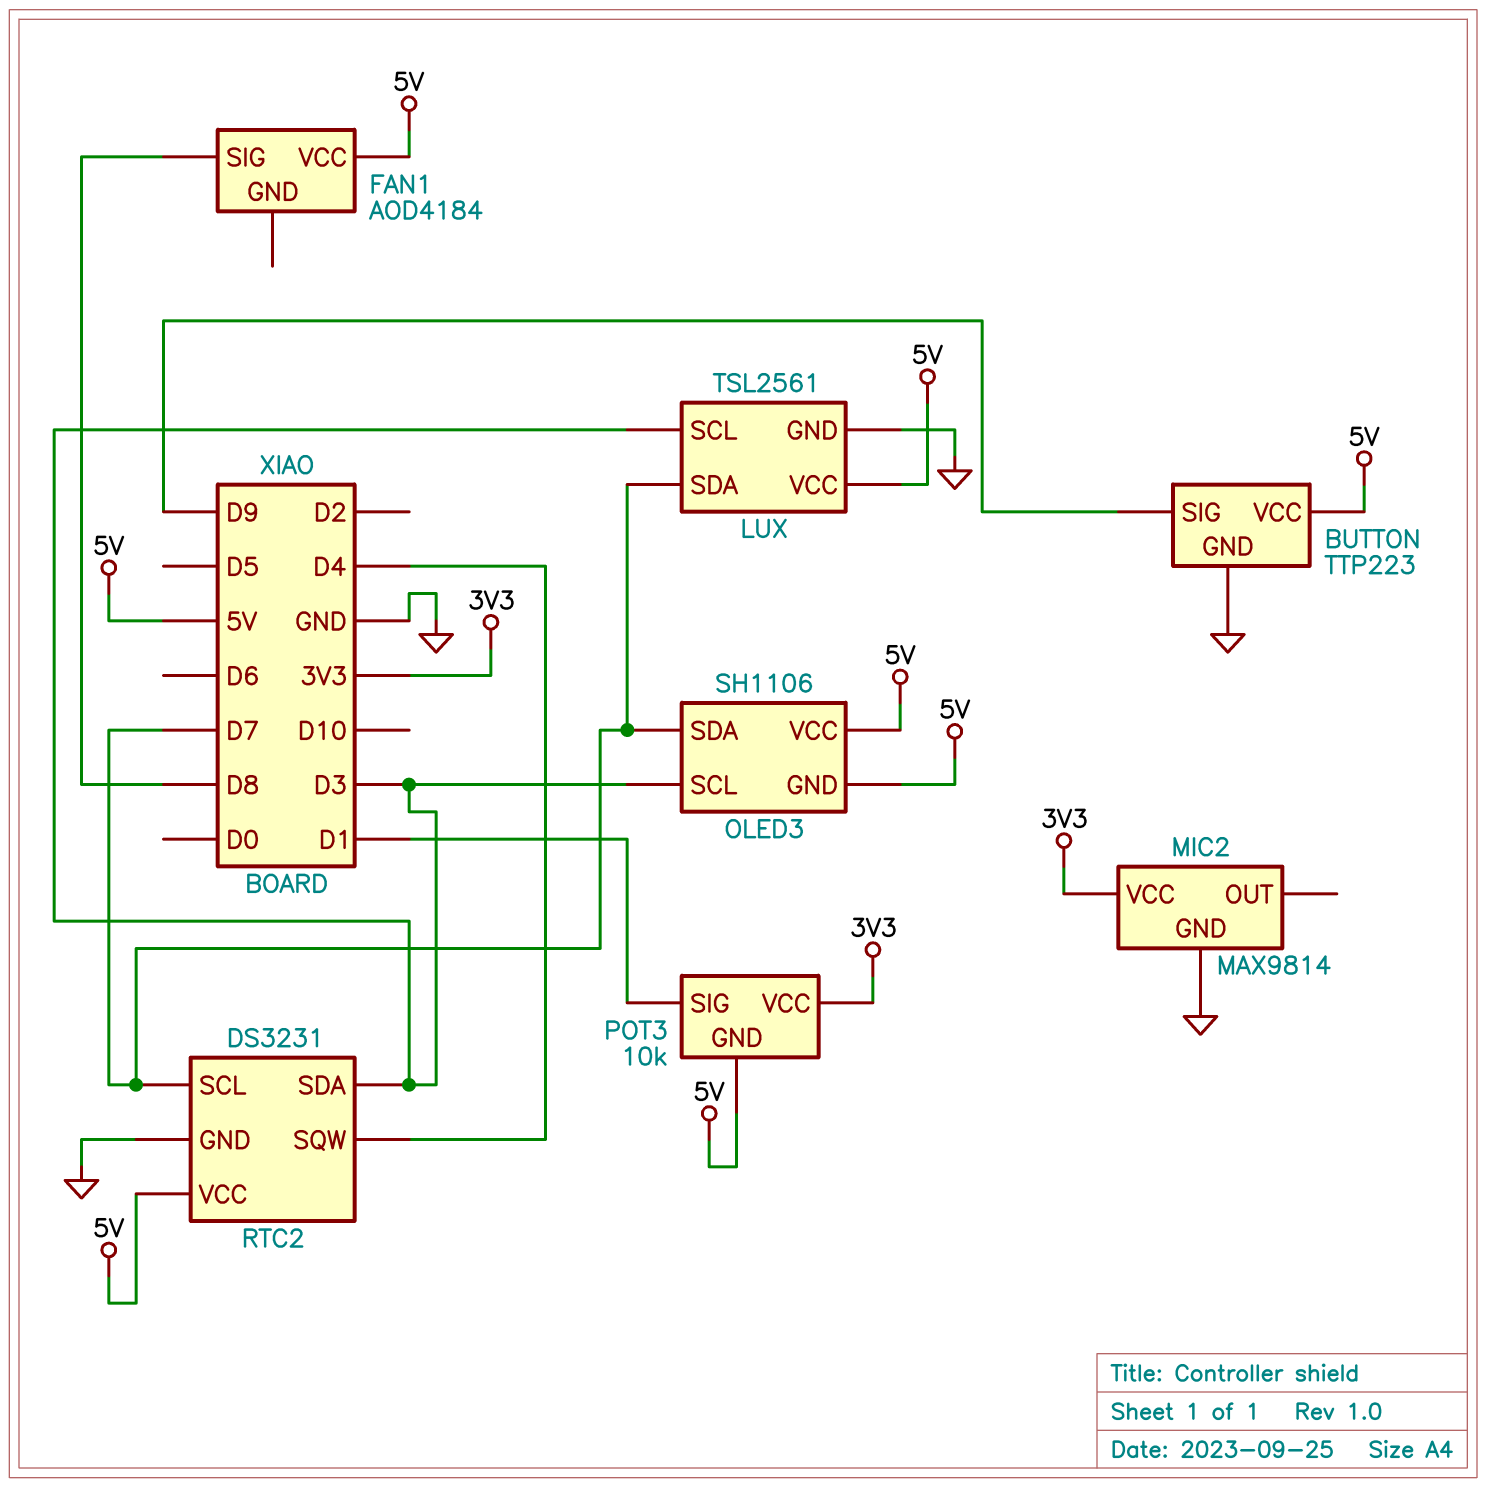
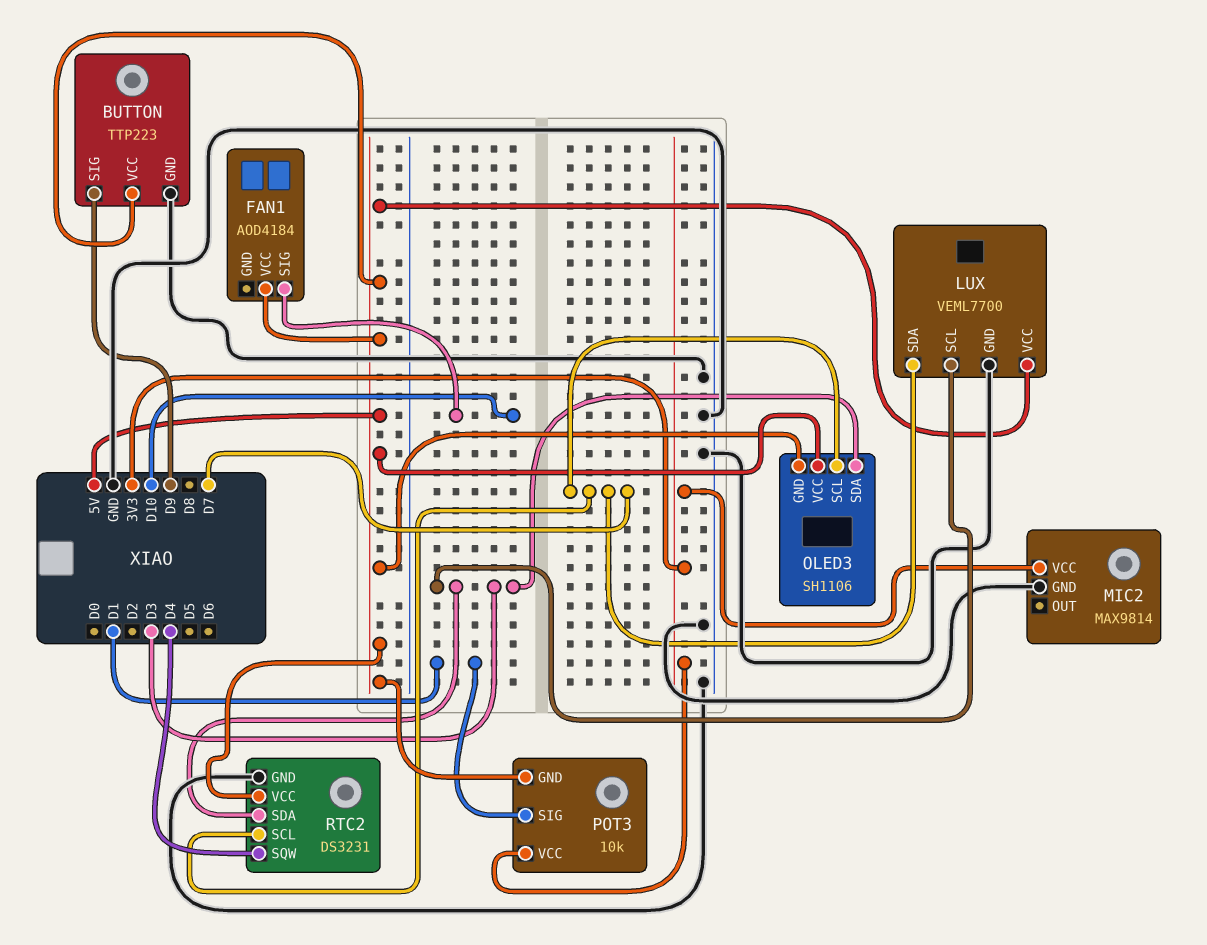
FAN1 pin SIG: D8 -> D10
LUX: TSL2561 -> VEML7700
OLED3 pin SCL: D3 -> D7
OLED3 pin SDA: D7 -> D3

